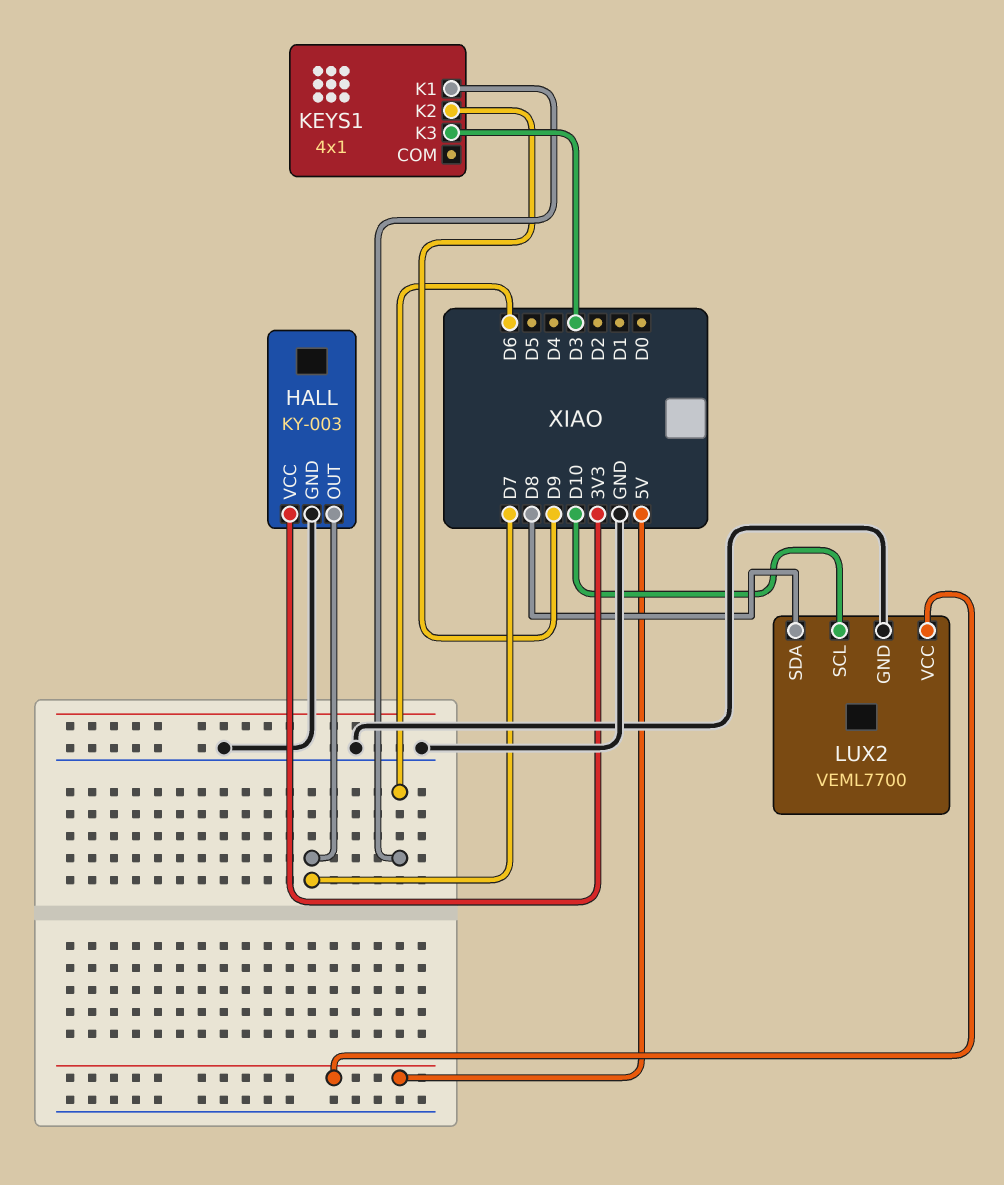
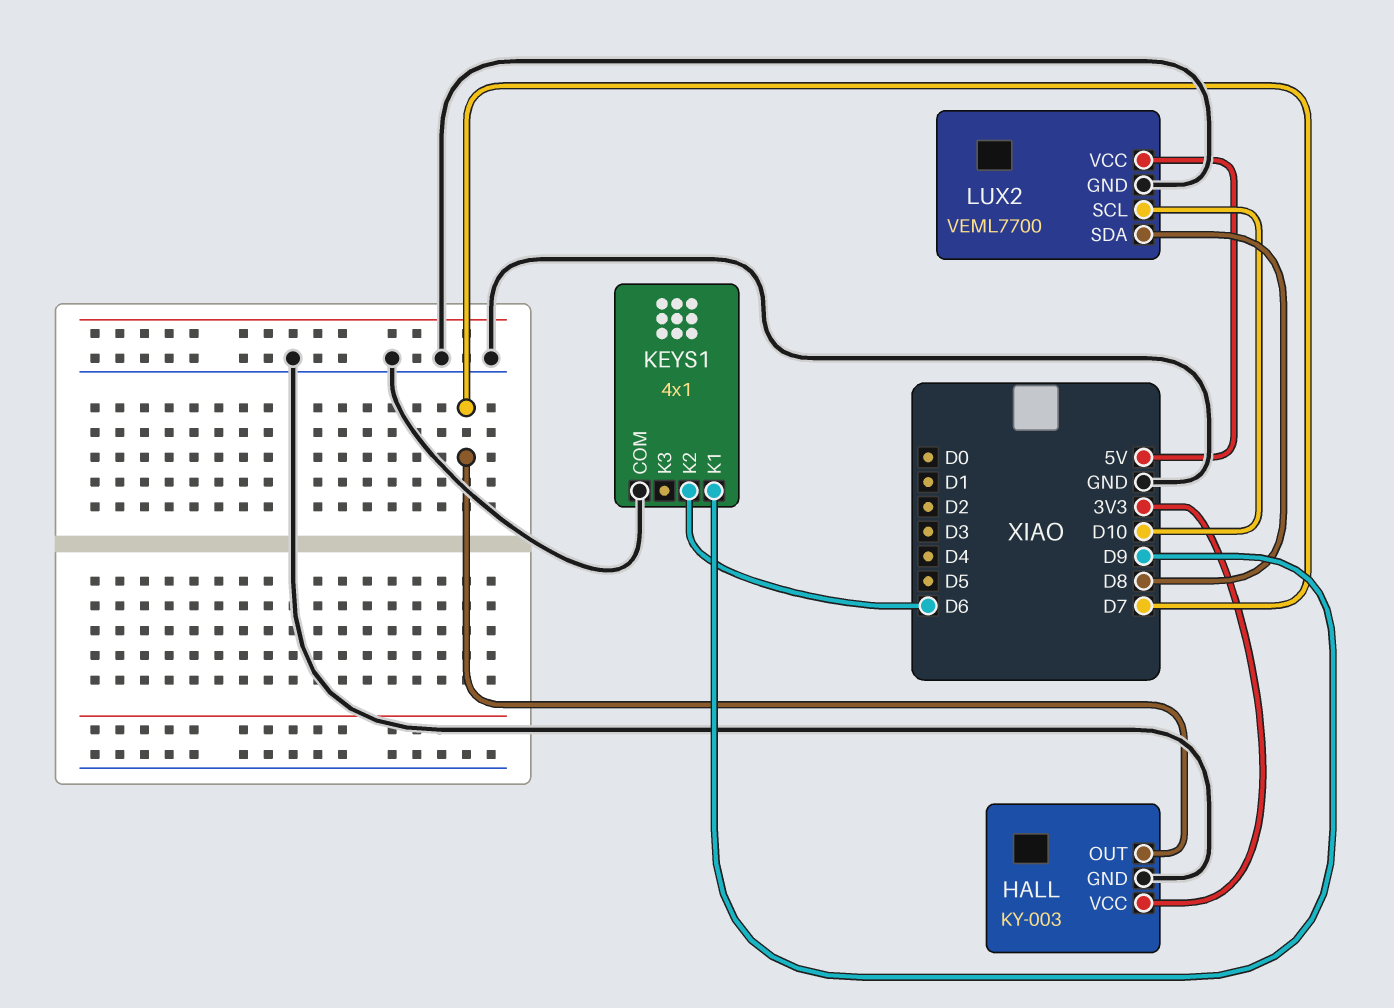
KEYS1 pin COM: none -> GND
KEYS1 pin K1: D6 -> D9
KEYS1 pin K2: D9 -> D6
KEYS1 pin K3: D3 -> none

